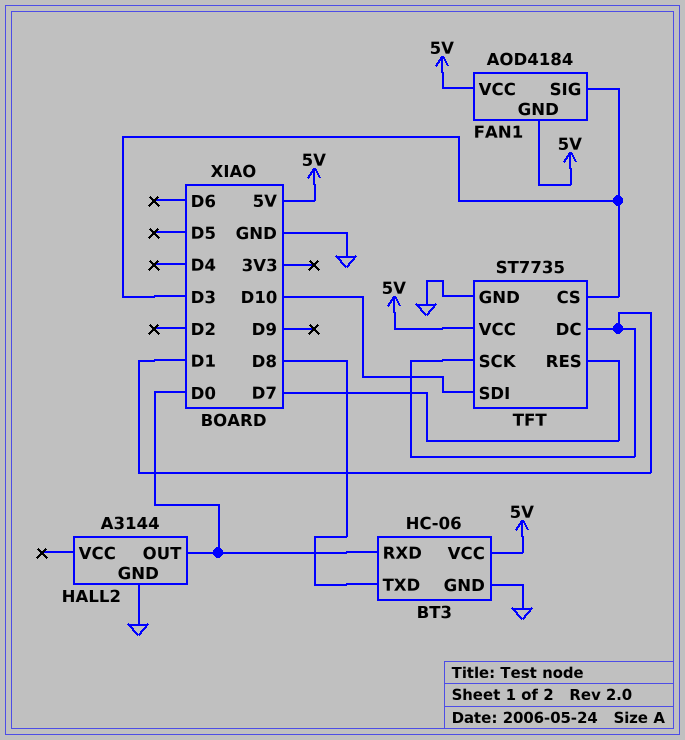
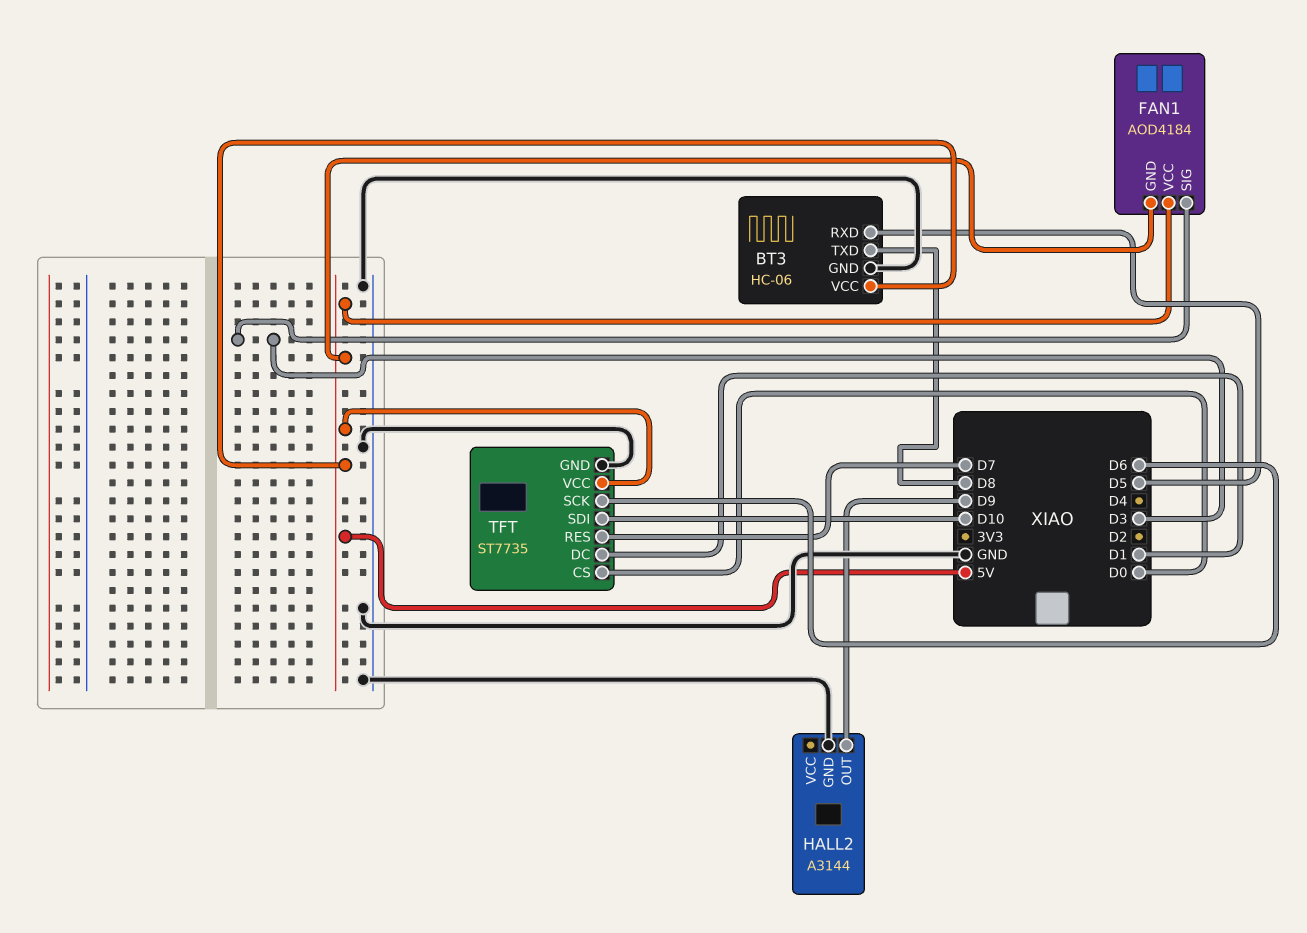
BT3 pin RXD: D0 -> D5
HALL2 pin OUT: D0 -> D9
TFT pin CS: D3 -> D0
TFT pin SCK: D1 -> D6

